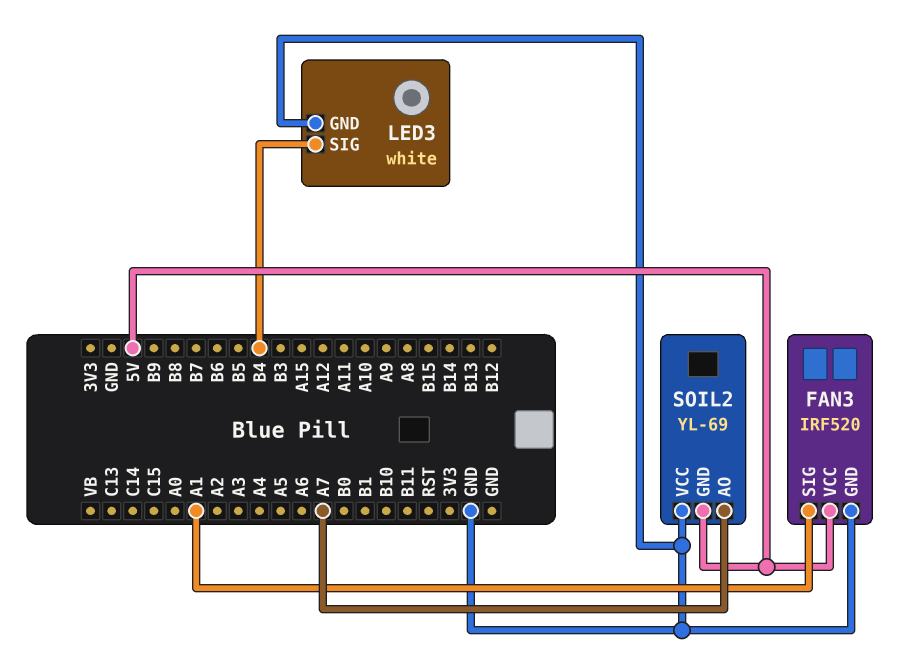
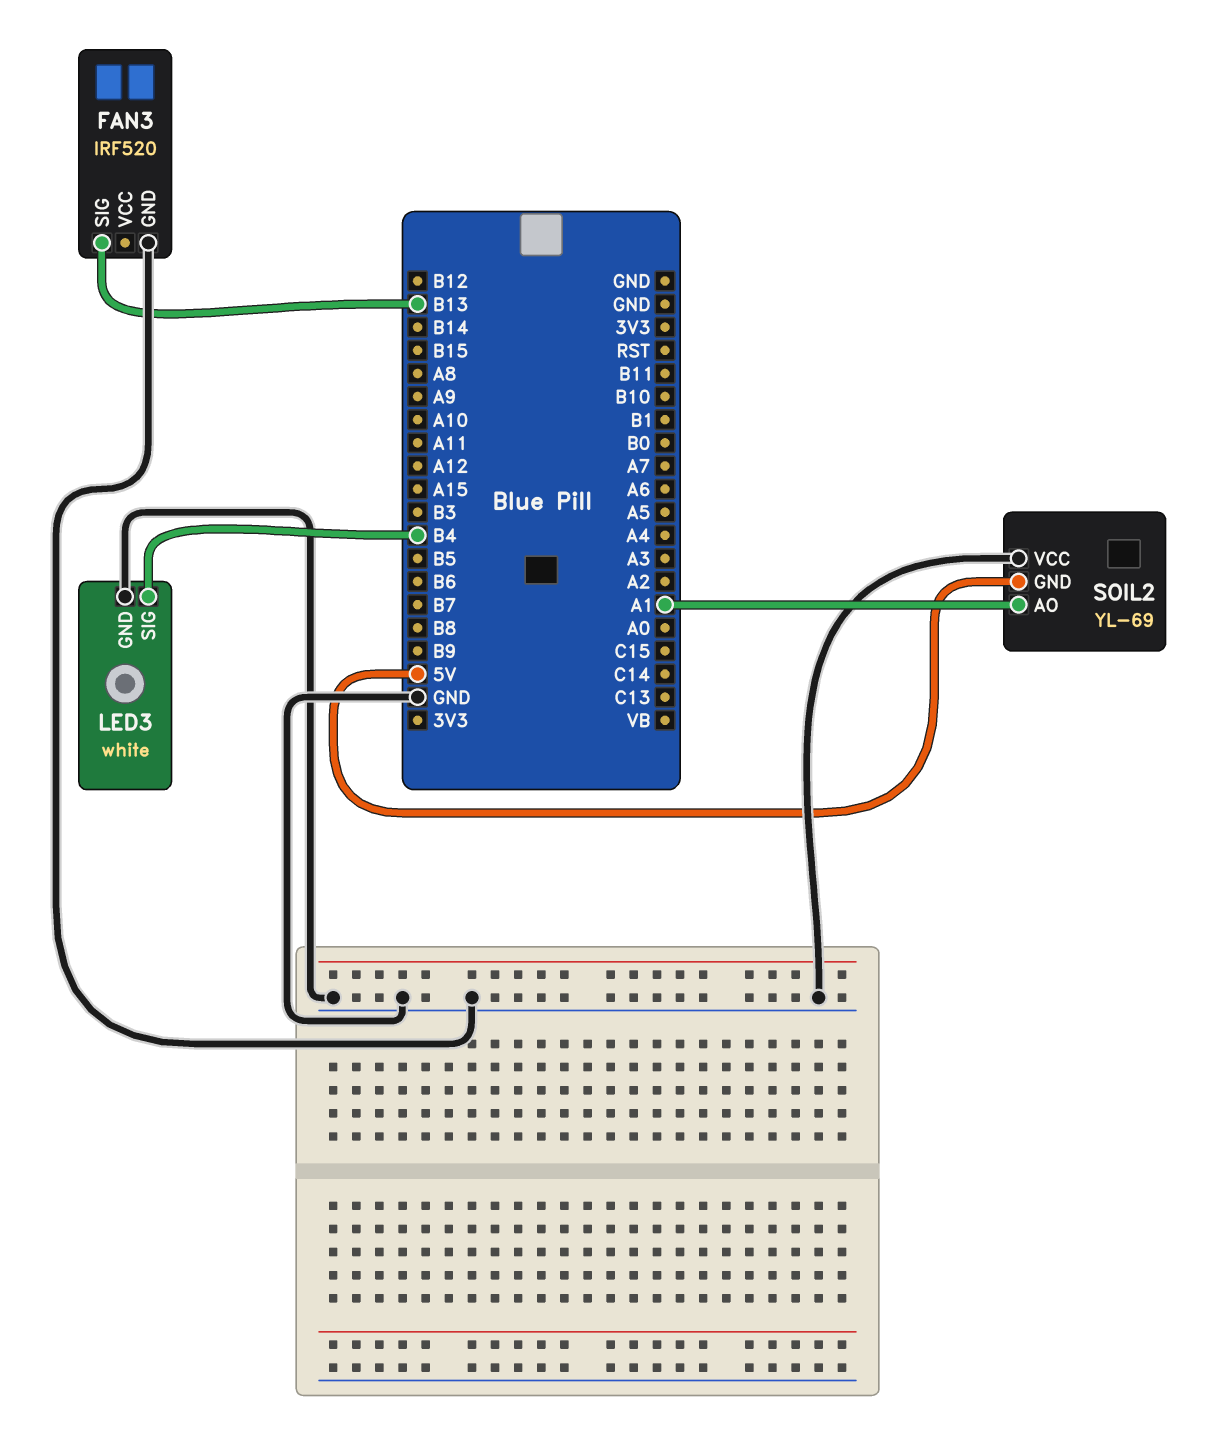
FAN3 pin SIG: A1 -> B13
FAN3 pin VCC: 5V -> none
SOIL2 pin AO: A7 -> A1

